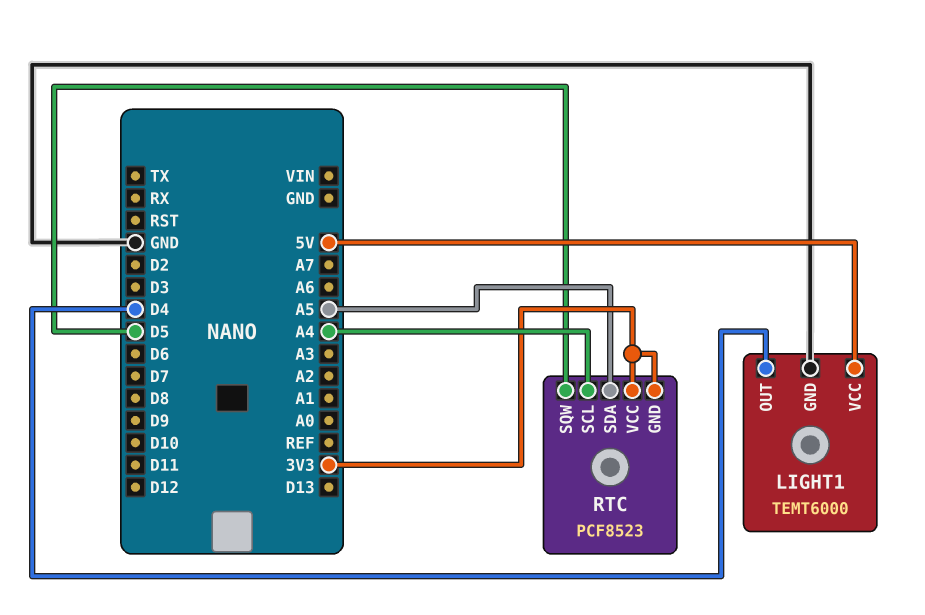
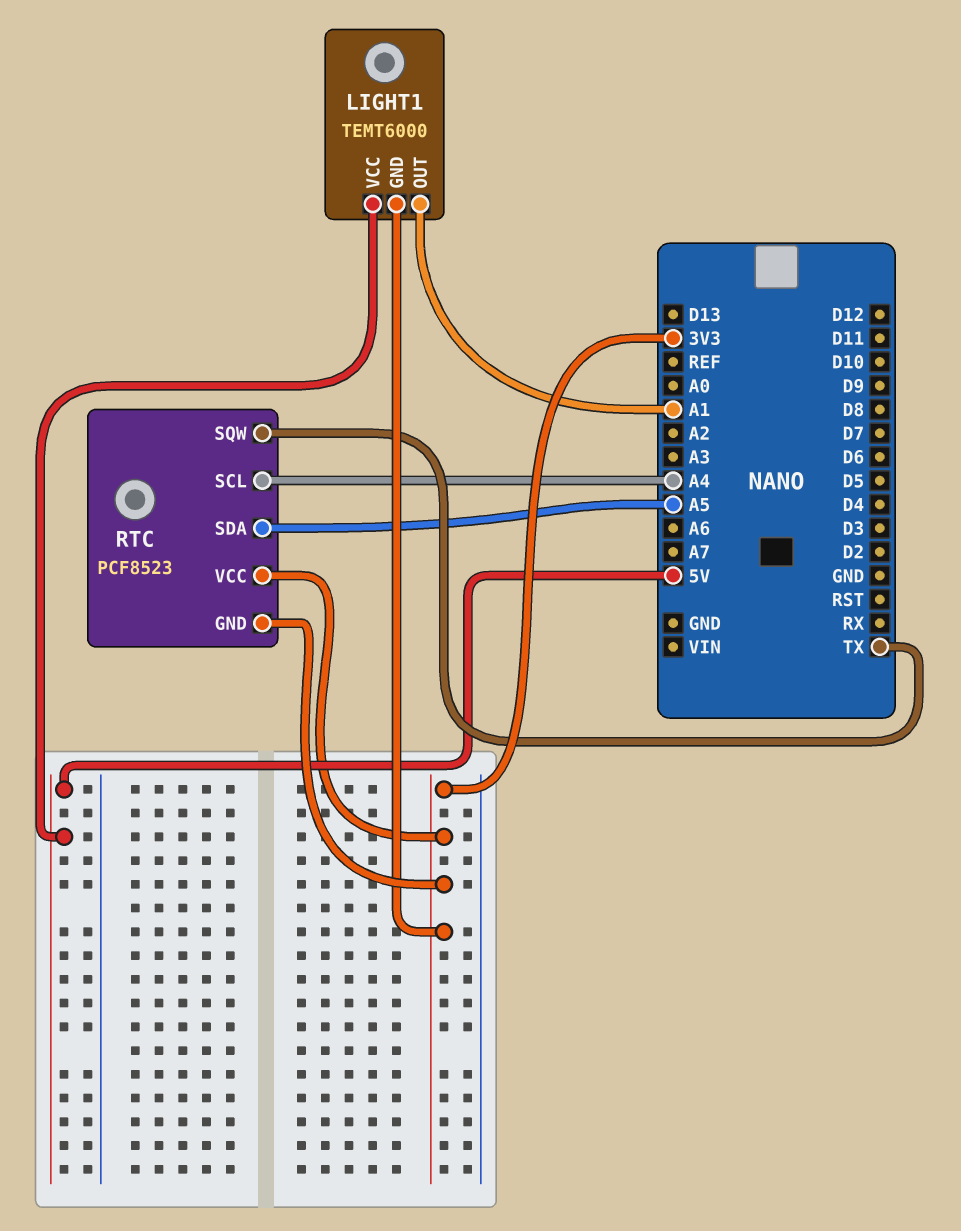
LIGHT1 pin GND: GND -> 3V3
LIGHT1 pin OUT: D4 -> A1
RTC pin SQW: D5 -> TX

